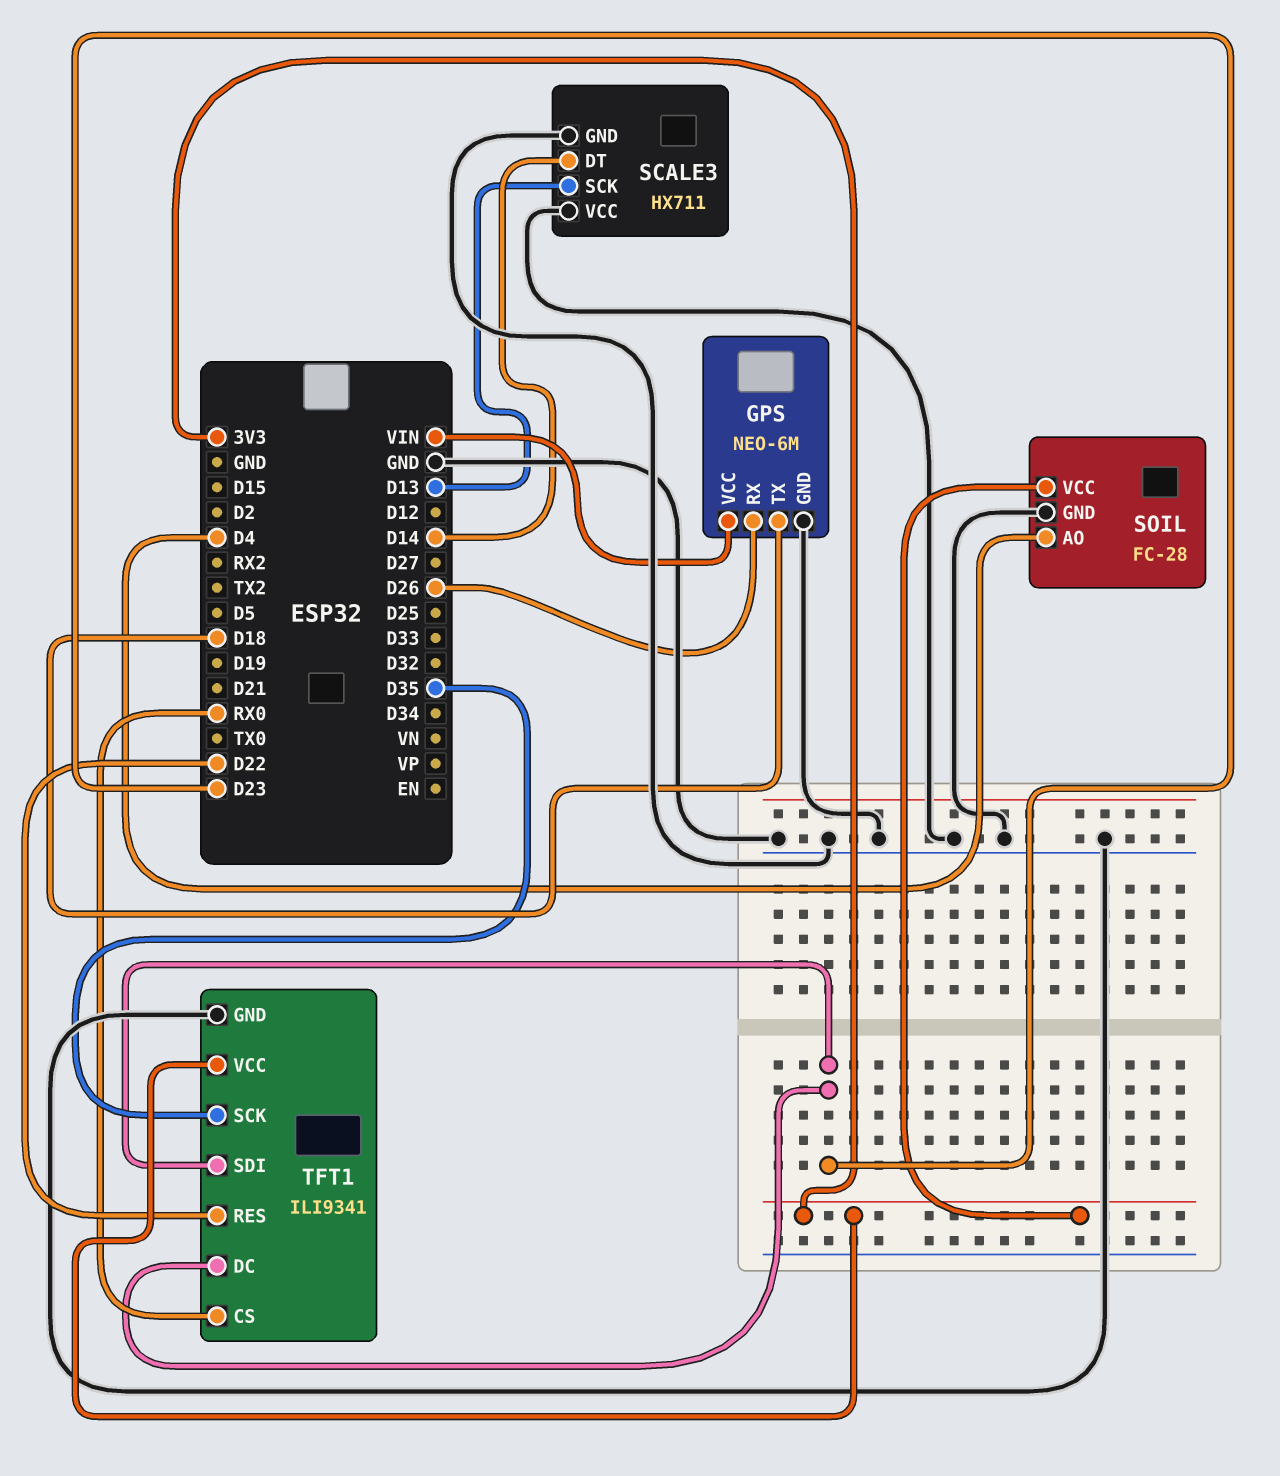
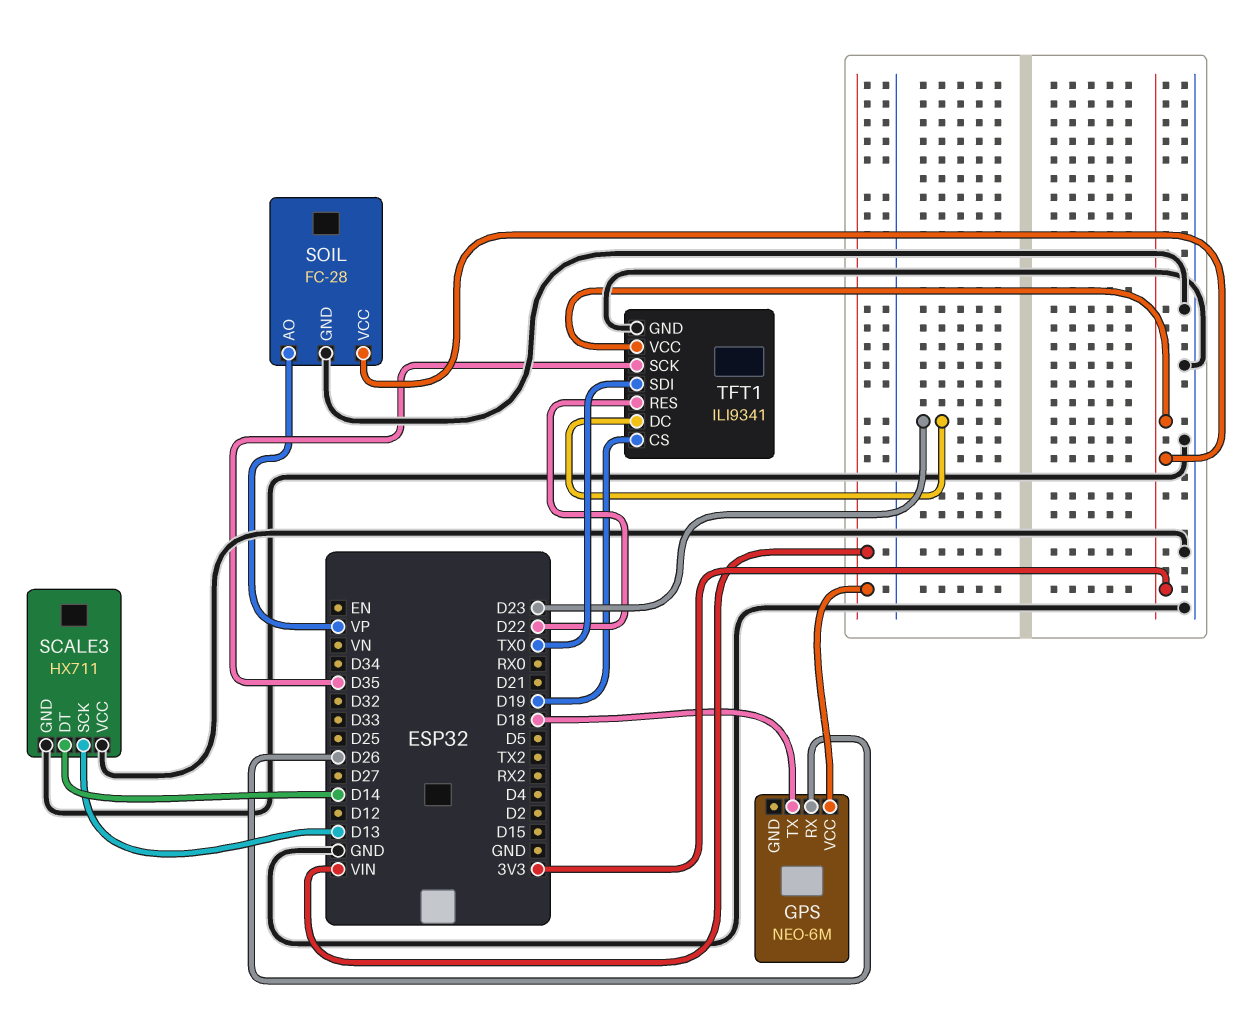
GPS pin GND: GND -> none
SOIL pin AO: D4 -> VP
TFT1 pin CS: RX0 -> D19
TFT1 pin SDI: D23 -> TX0

